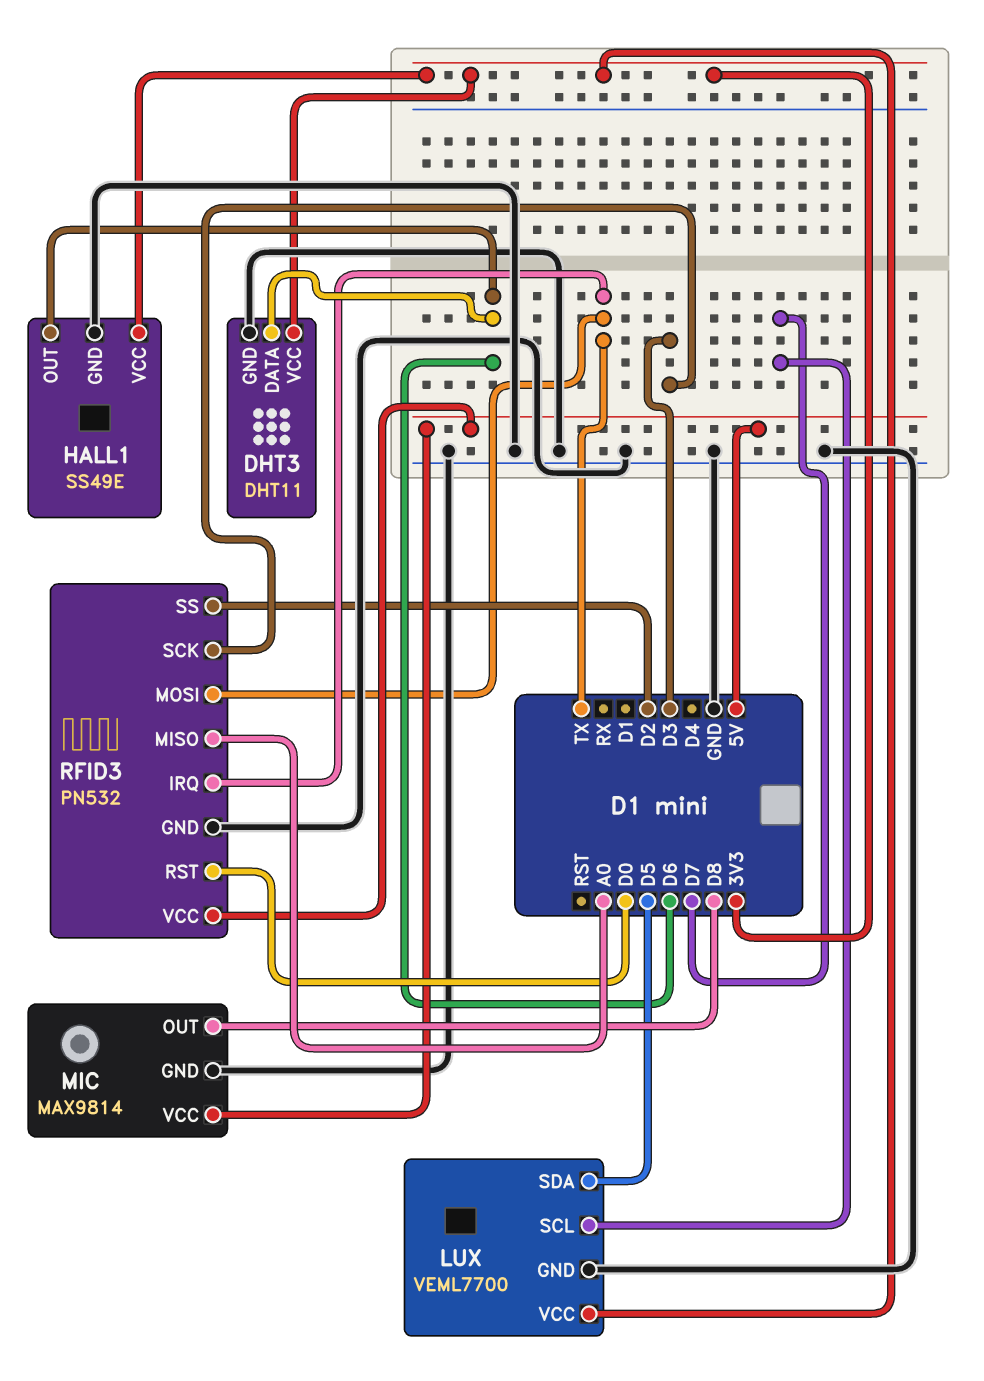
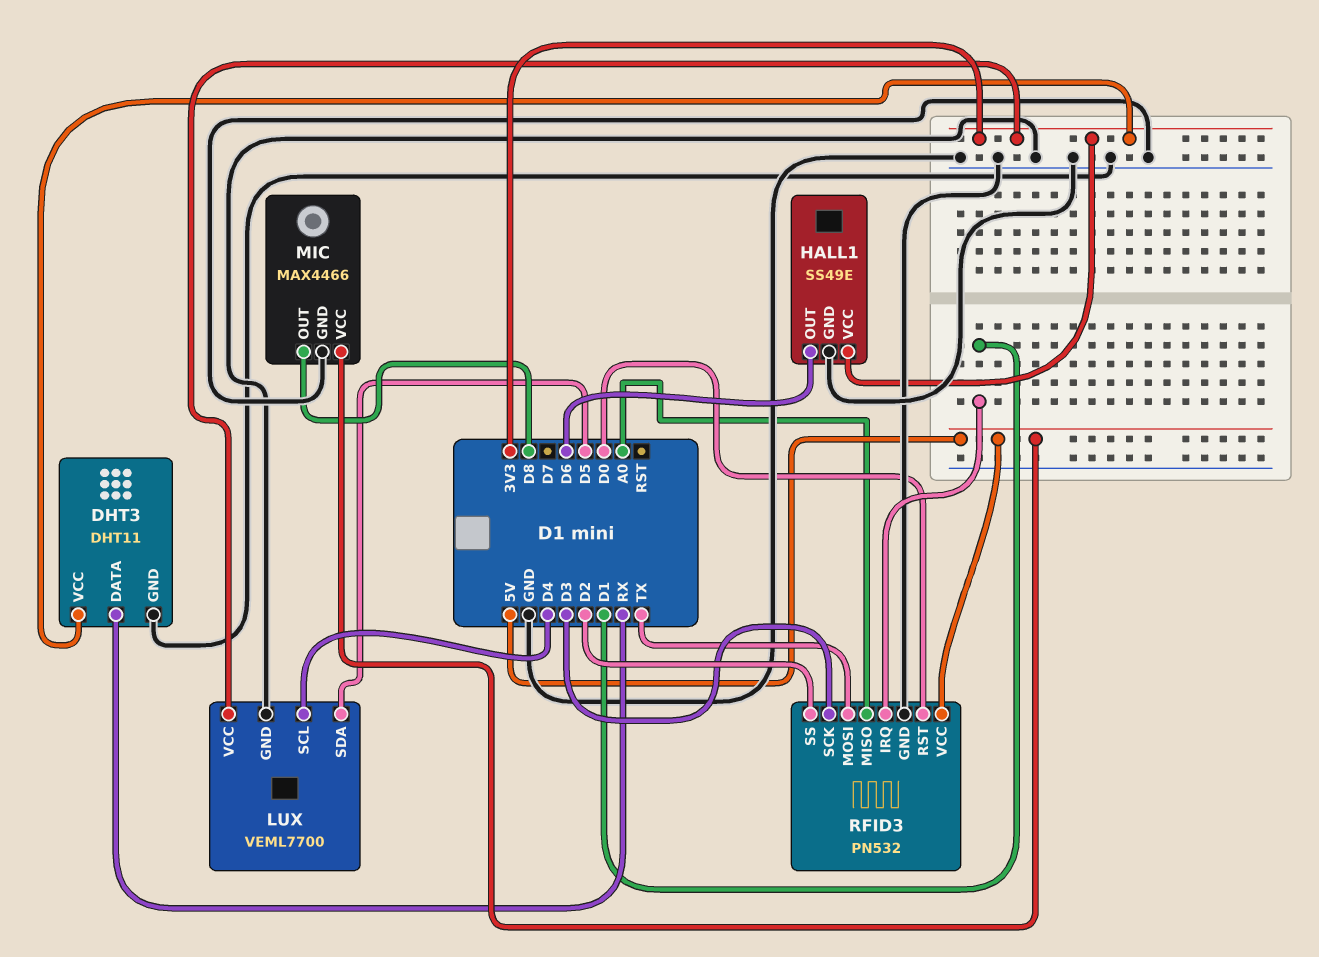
DHT3 pin DATA: D6 -> RX
LUX pin SCL: D7 -> D4
MIC: MAX9814 -> MAX4466
RFID3 pin IRQ: TX -> D1

